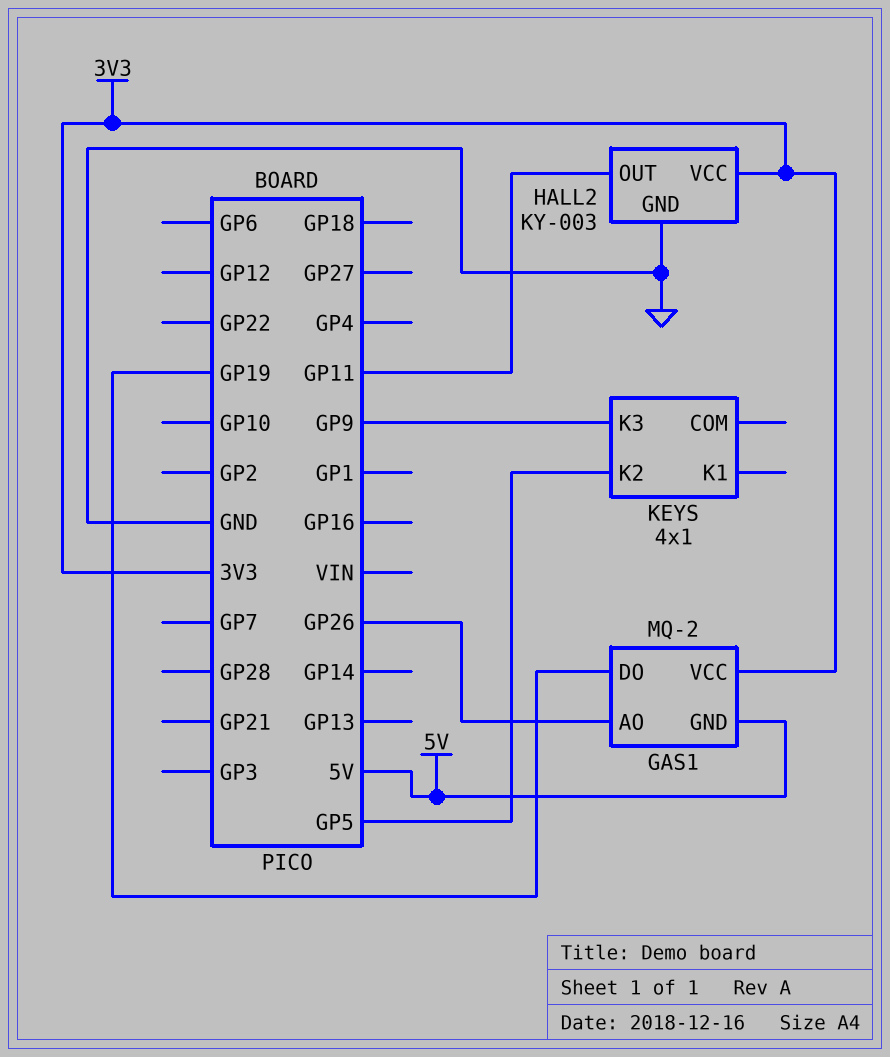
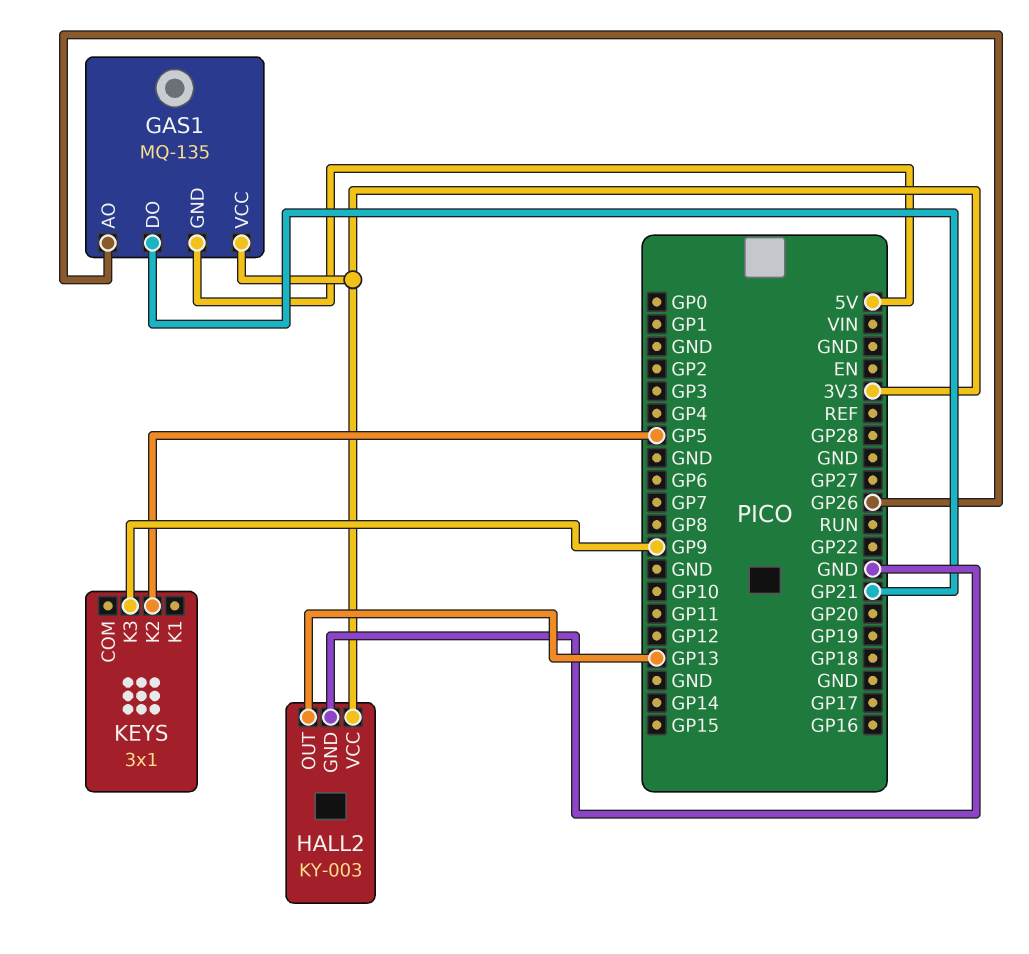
GAS1: MQ-2 -> MQ-135
GAS1 pin DO: GP19 -> GP21
HALL2 pin OUT: GP11 -> GP13
KEYS: 4x1 -> 3x1

